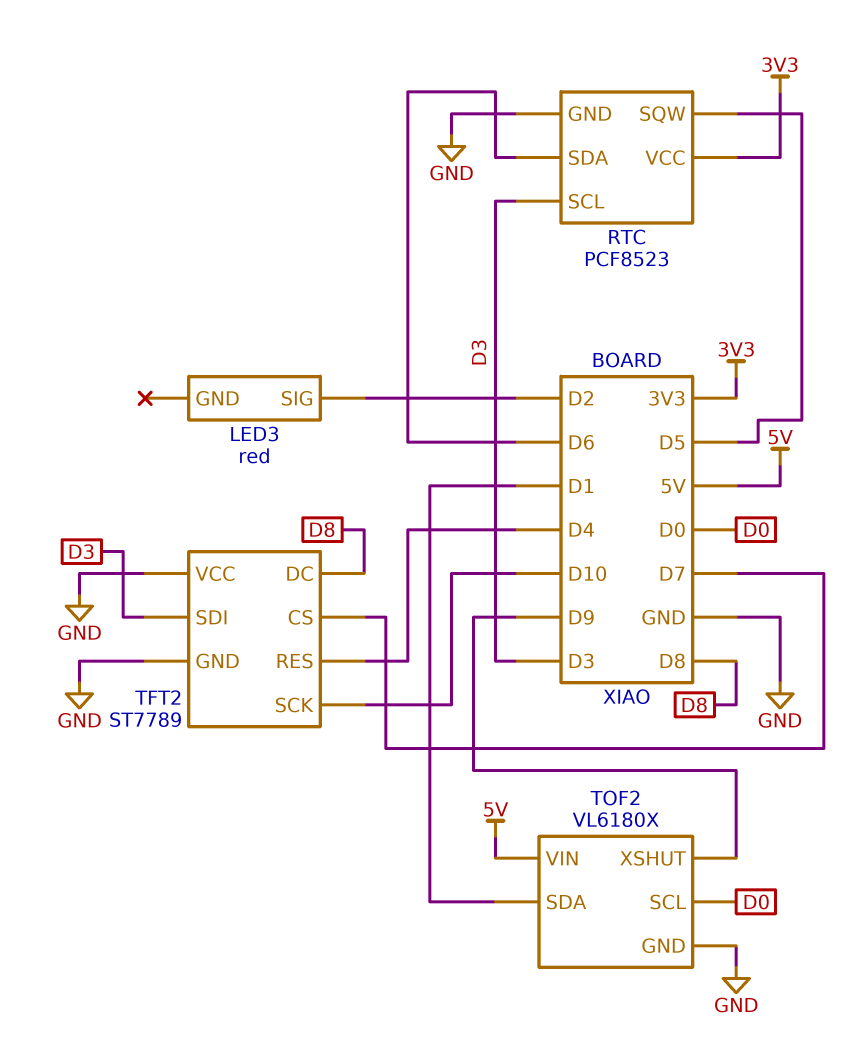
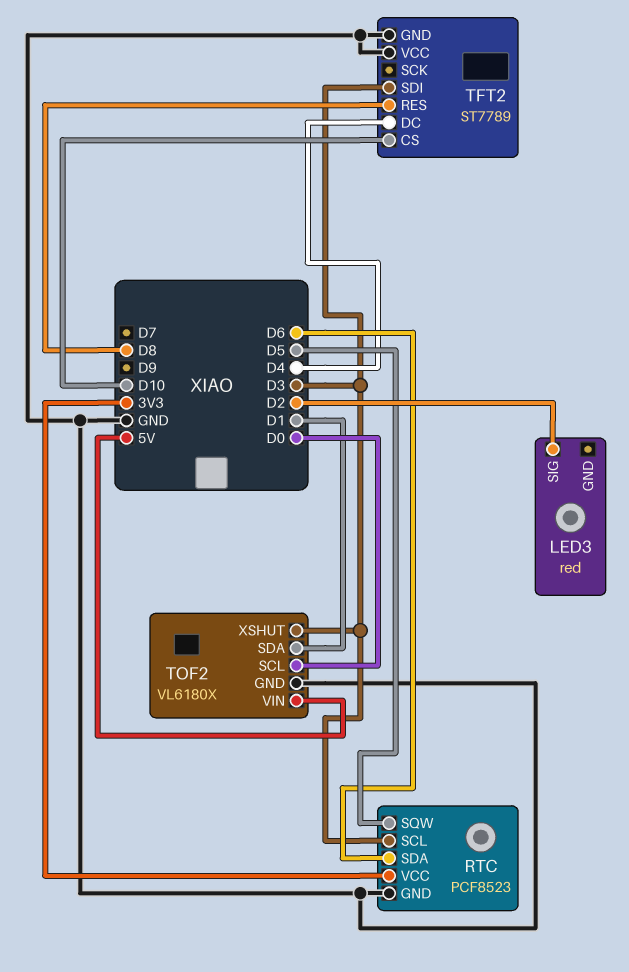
TFT2 pin CS: D7 -> D10
TFT2 pin DC: D8 -> D4
TFT2 pin RES: D4 -> D8
TFT2 pin SCK: D10 -> none
TOF2 pin XSHUT: D9 -> D3

